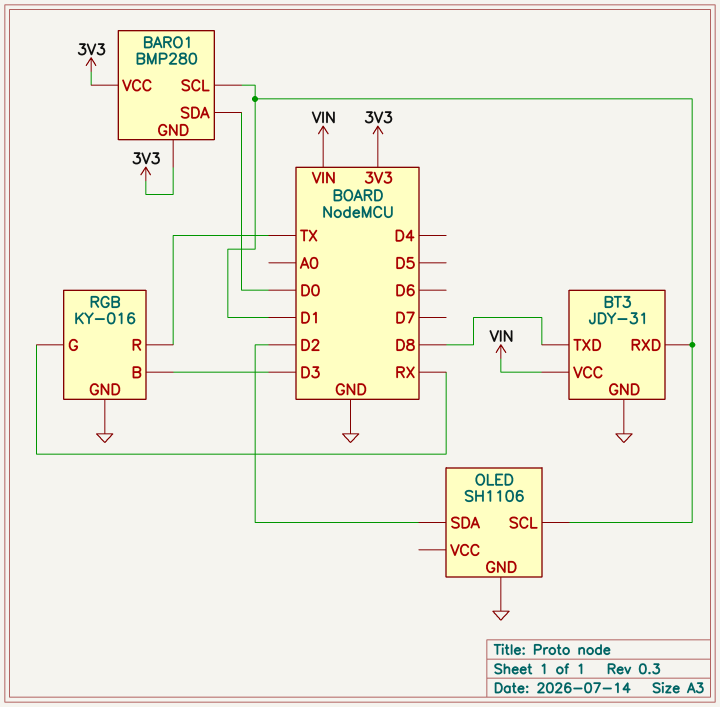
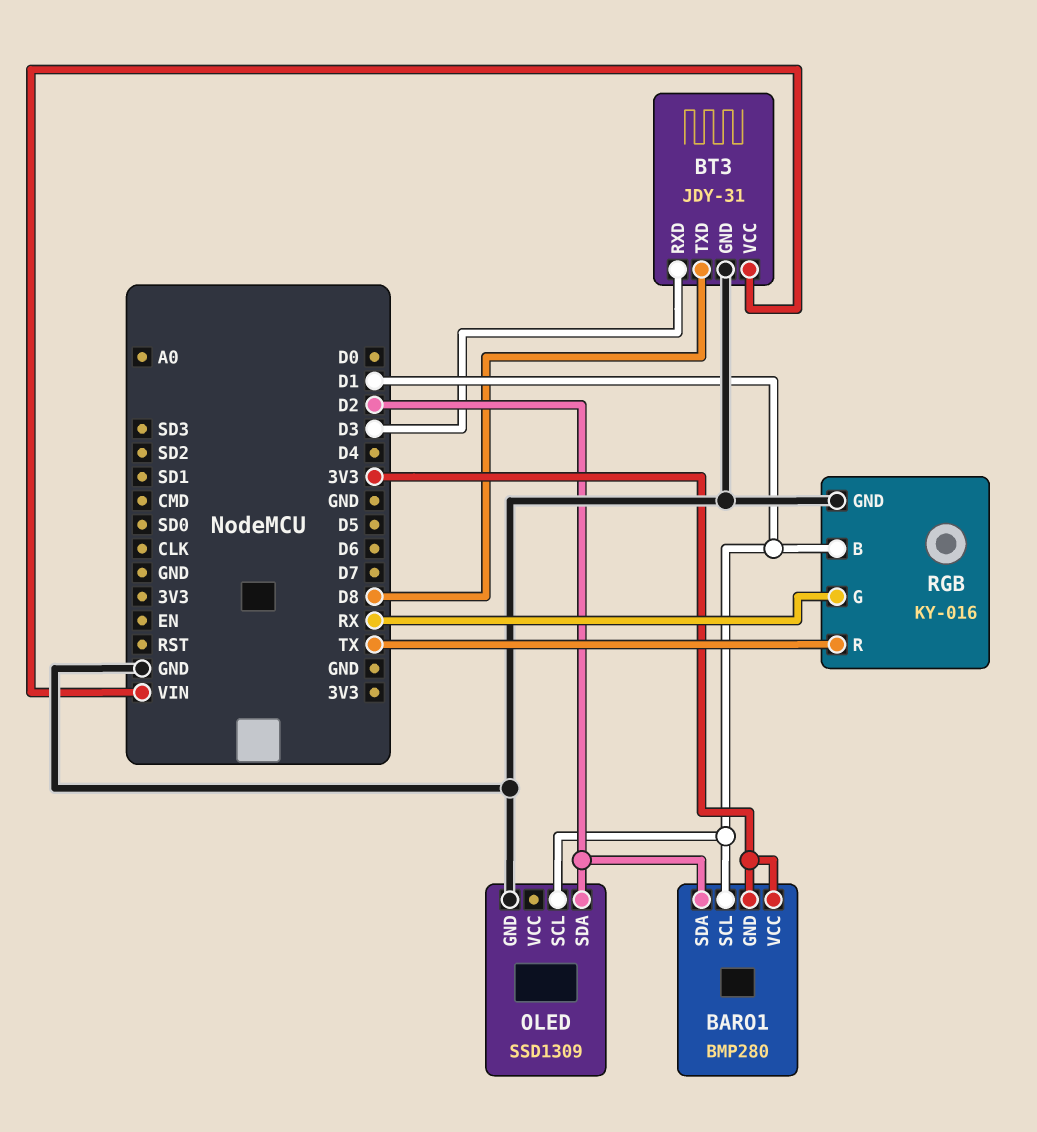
BARO1 pin SDA: D0 -> D2
BT3 pin RXD: D1 -> D3
OLED: SH1106 -> SSD1309
RGB pin B: D3 -> D1

